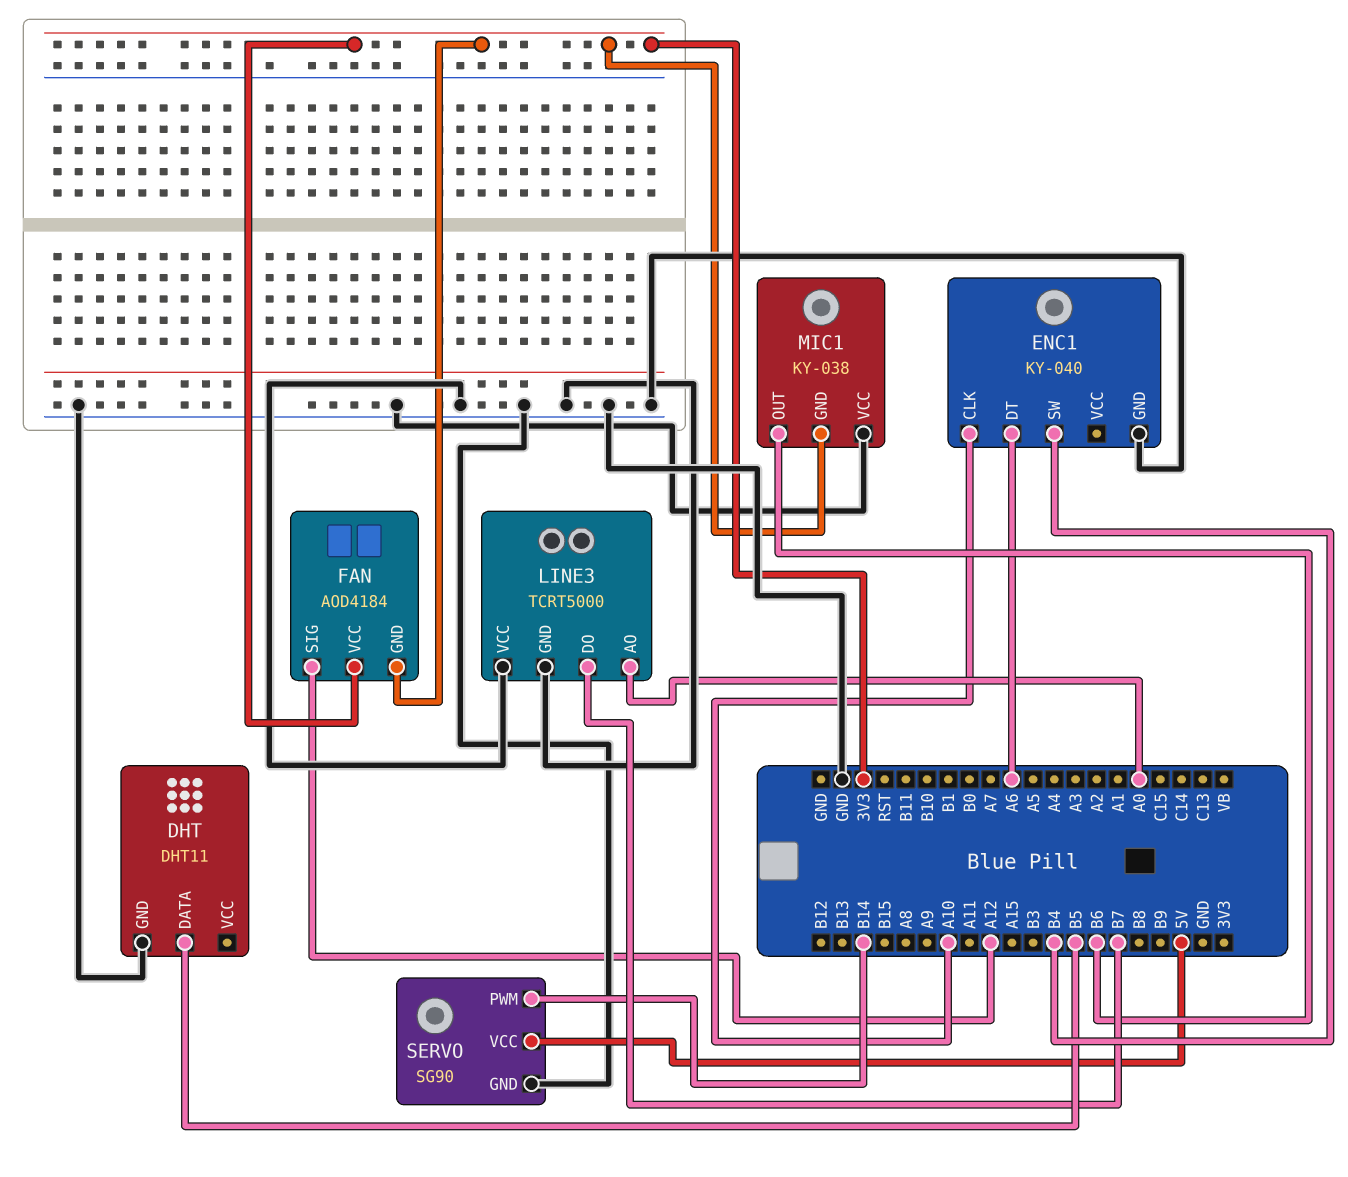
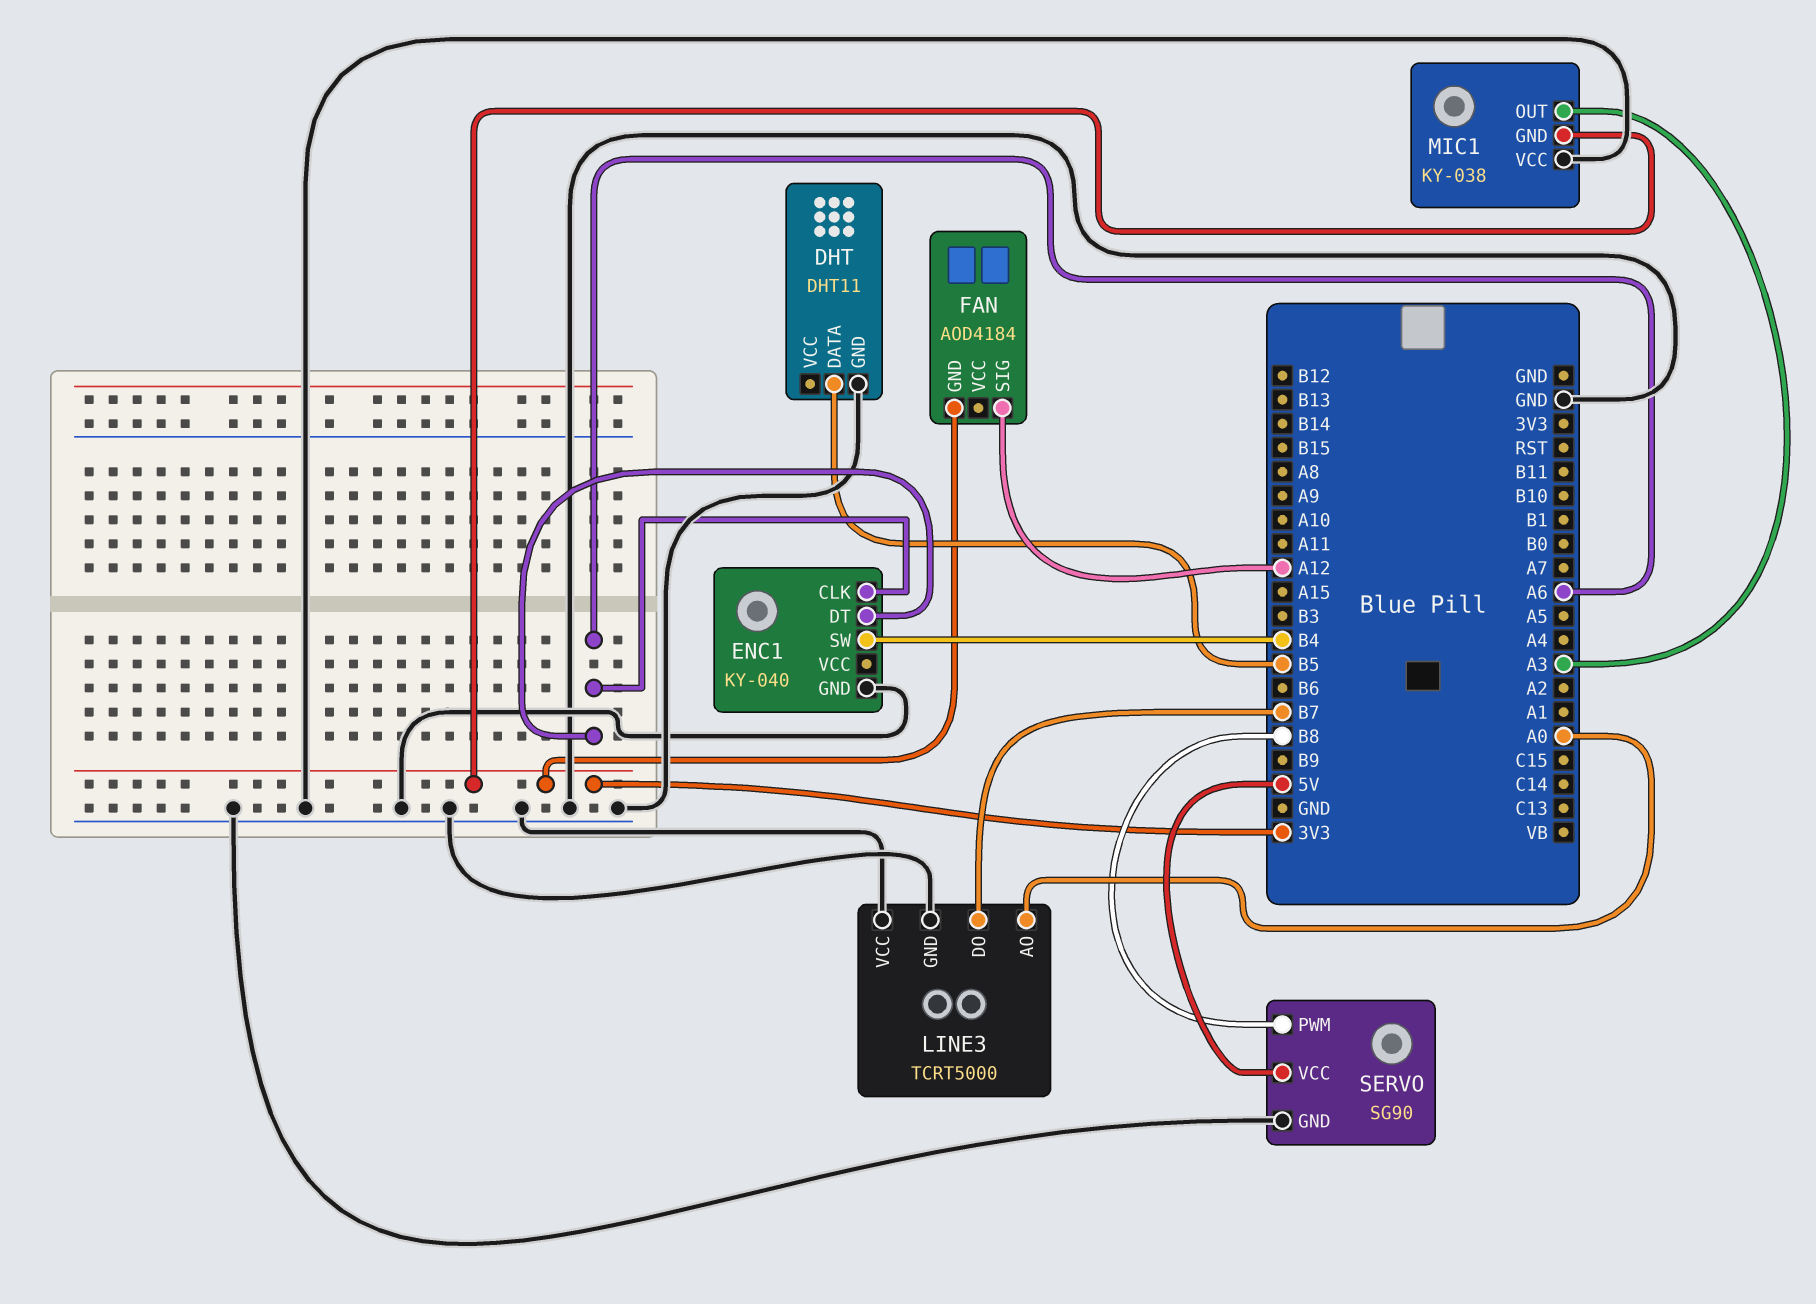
ENC1 pin CLK: A10 -> A6
FAN pin VCC: 3V3 -> none
MIC1 pin OUT: B6 -> A3
SERVO pin PWM: B14 -> B8

